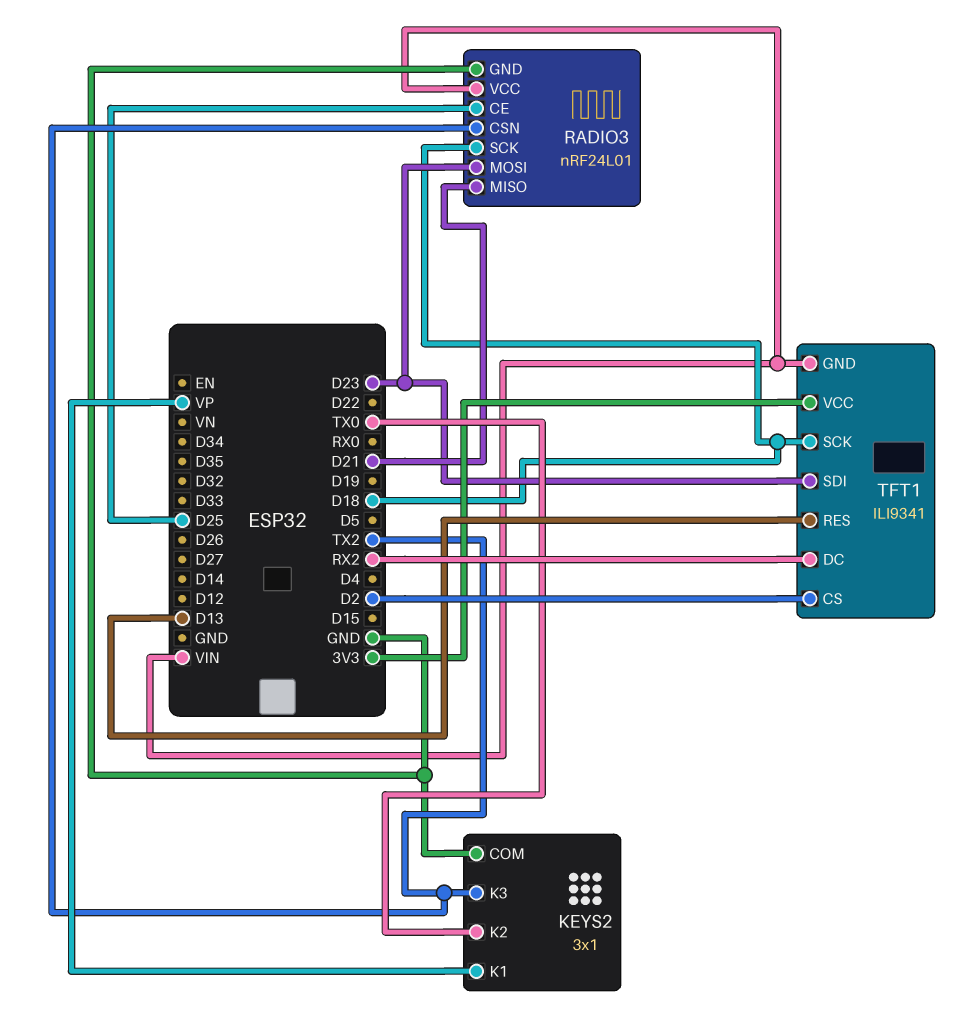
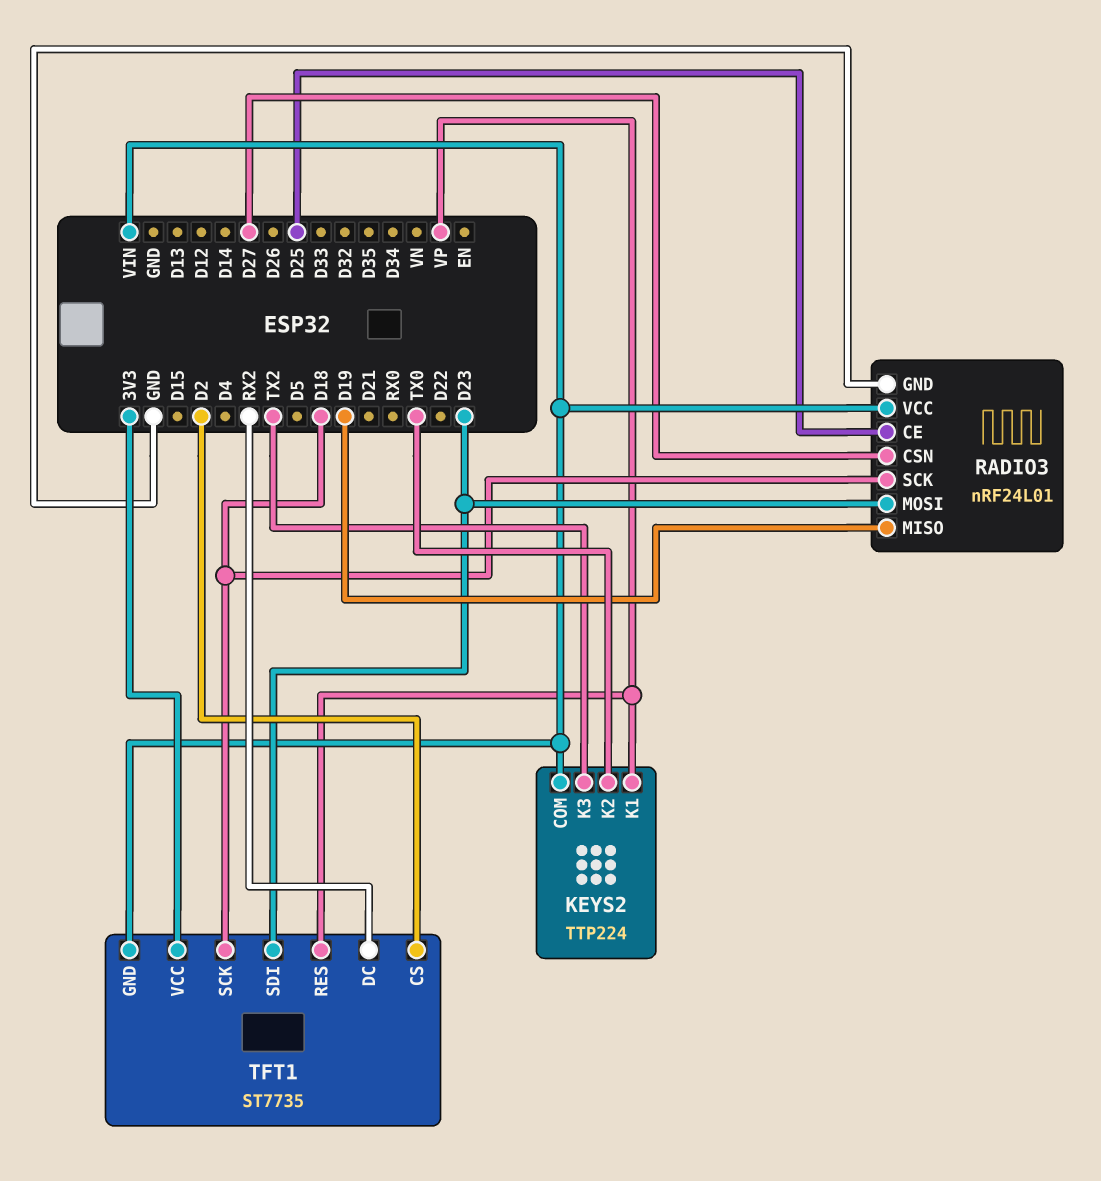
KEYS2: 3x1 -> TTP224
KEYS2 pin COM: GND -> VIN
RADIO3 pin CSN: TX2 -> D27
RADIO3 pin MISO: D21 -> D19
TFT1: ILI9341 -> ST7735
TFT1 pin RES: D13 -> VP

